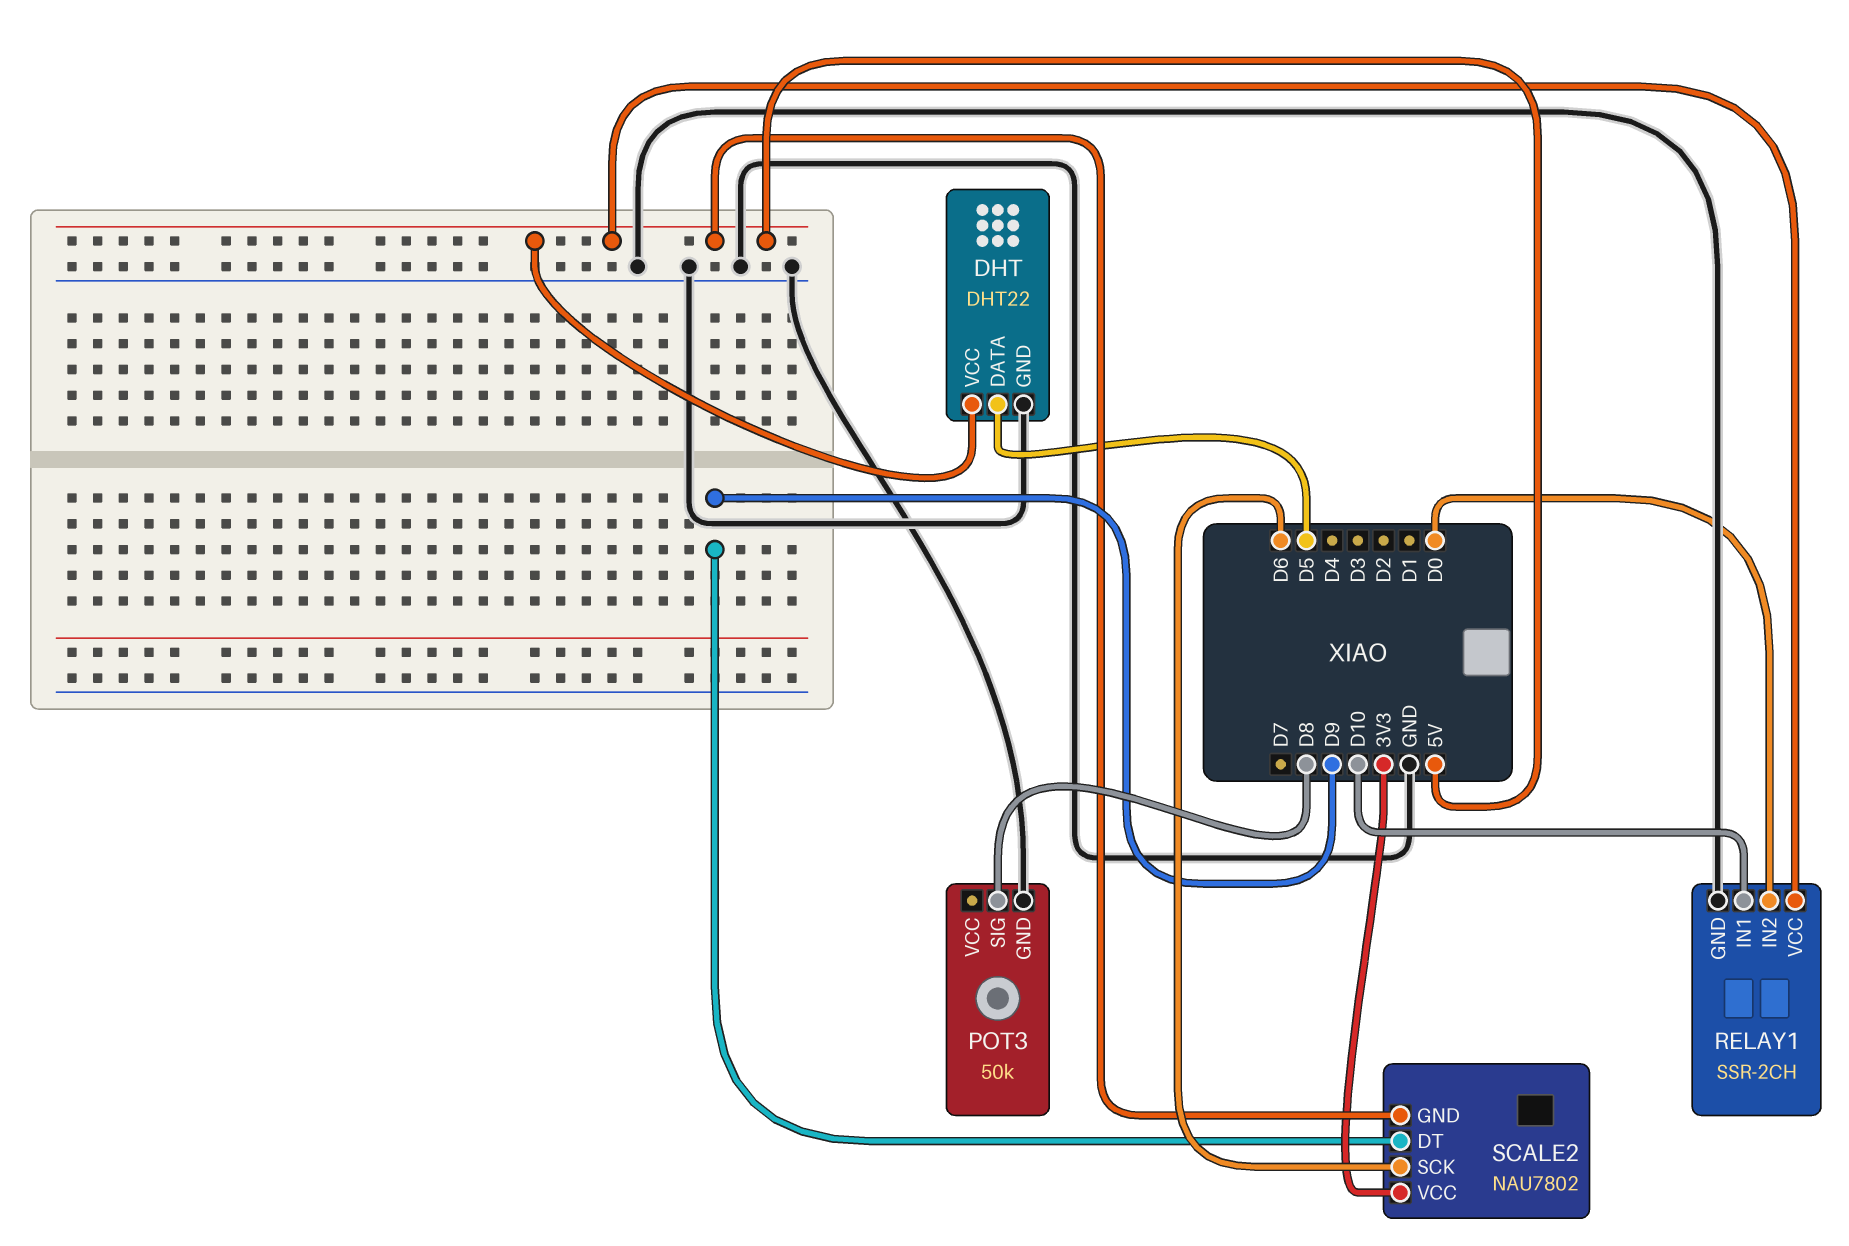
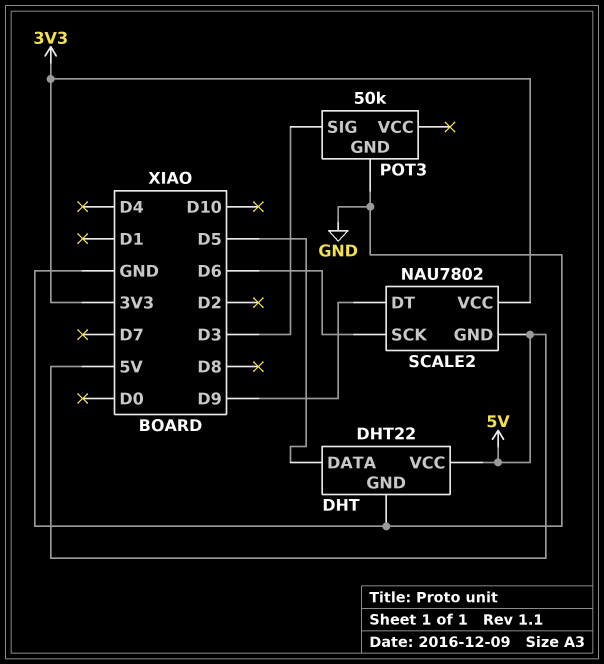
POT3 pin SIG: D8 -> D3
RELAY1: SSR-2CH -> none
RELAY1 pin GND: GND -> none
RELAY1 pin IN1: D10 -> none
RELAY1 pin IN2: D0 -> none
RELAY1 pin VCC: 5V -> none

